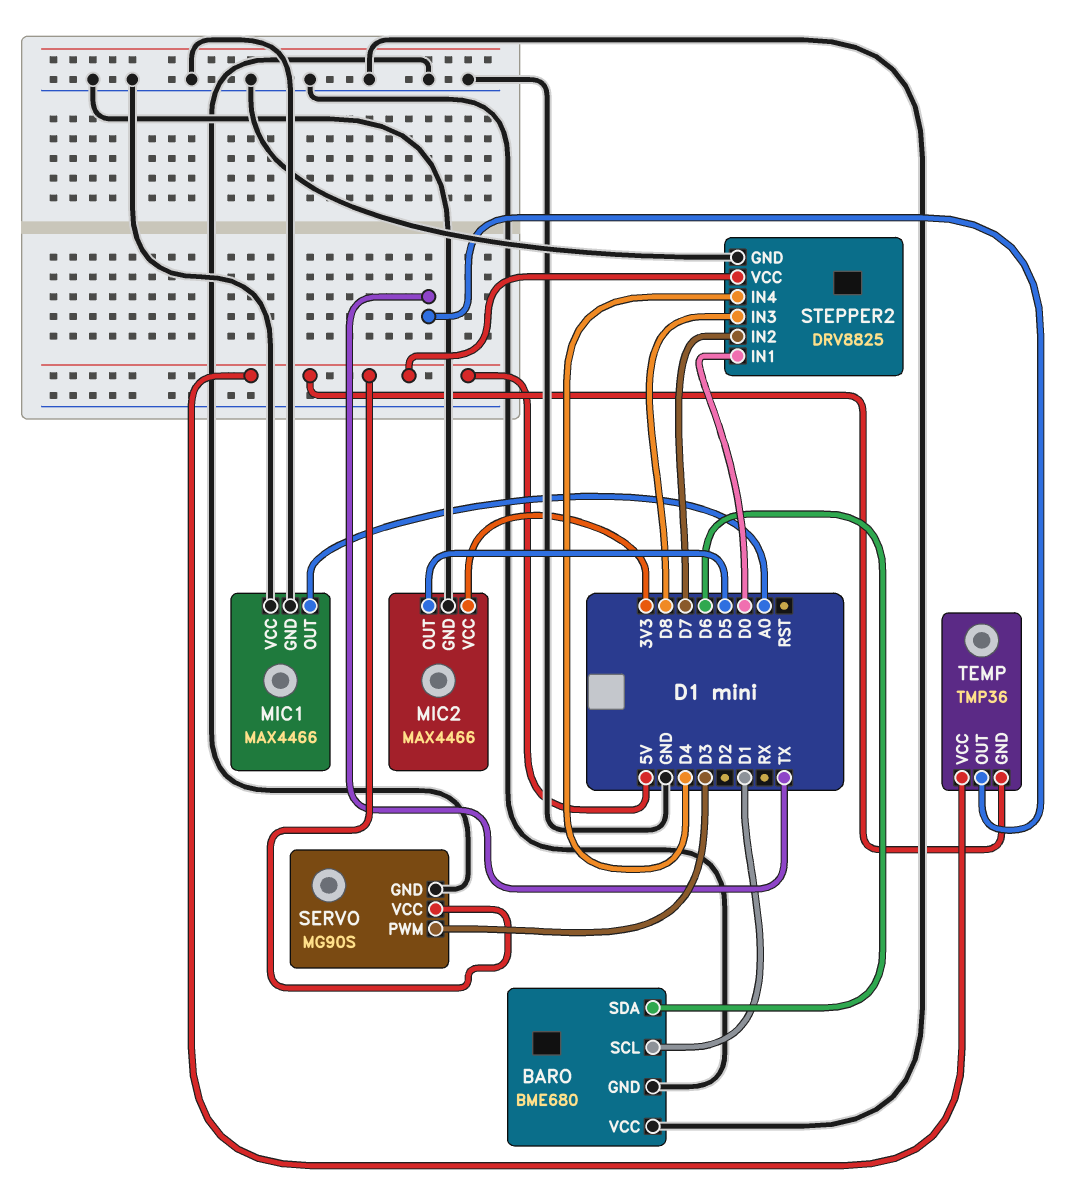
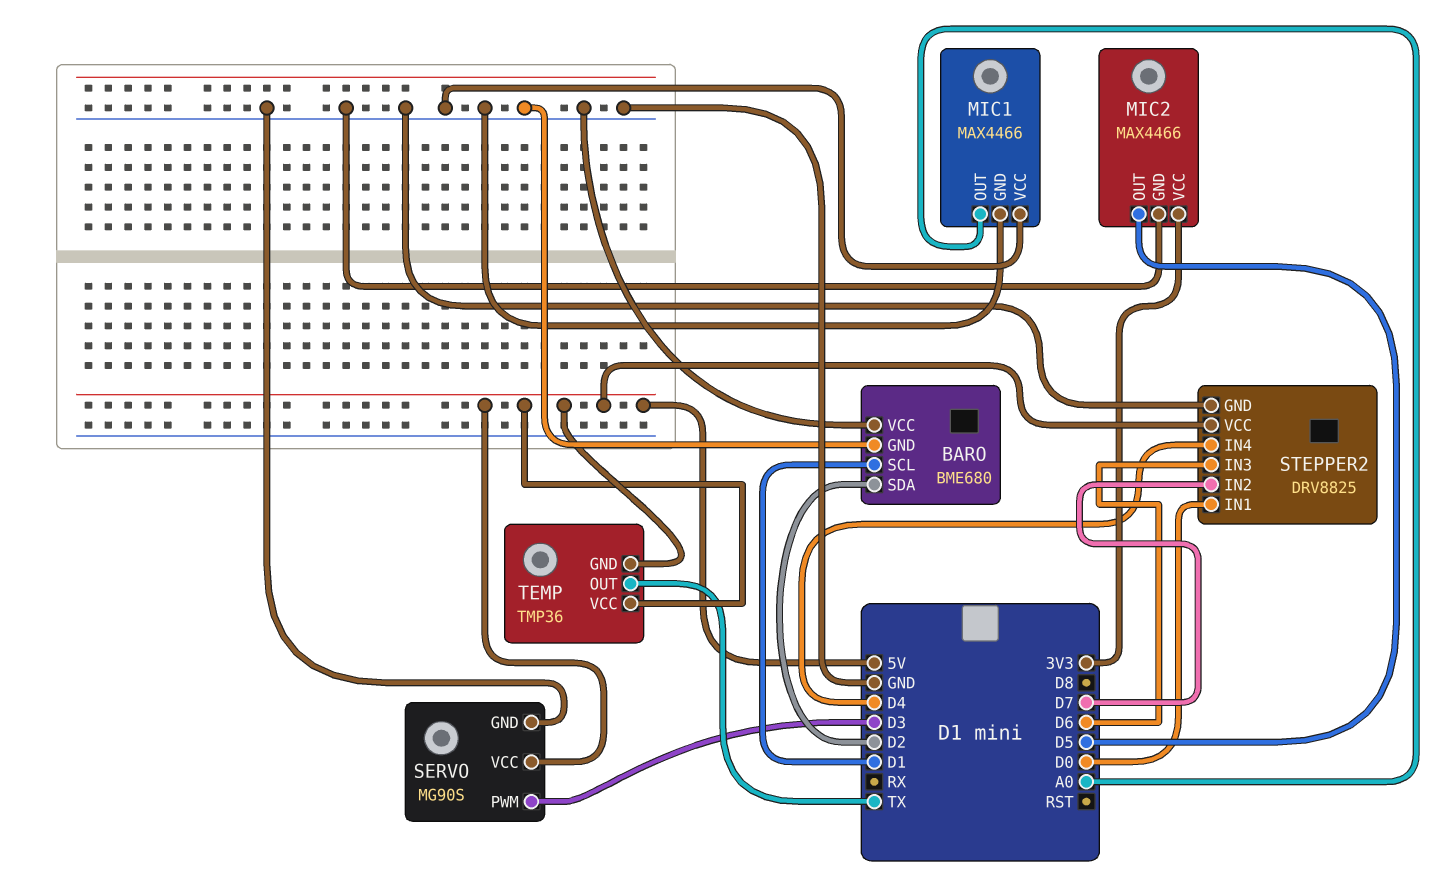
BARO pin SDA: D6 -> D2
STEPPER2 pin IN3: D8 -> D6

